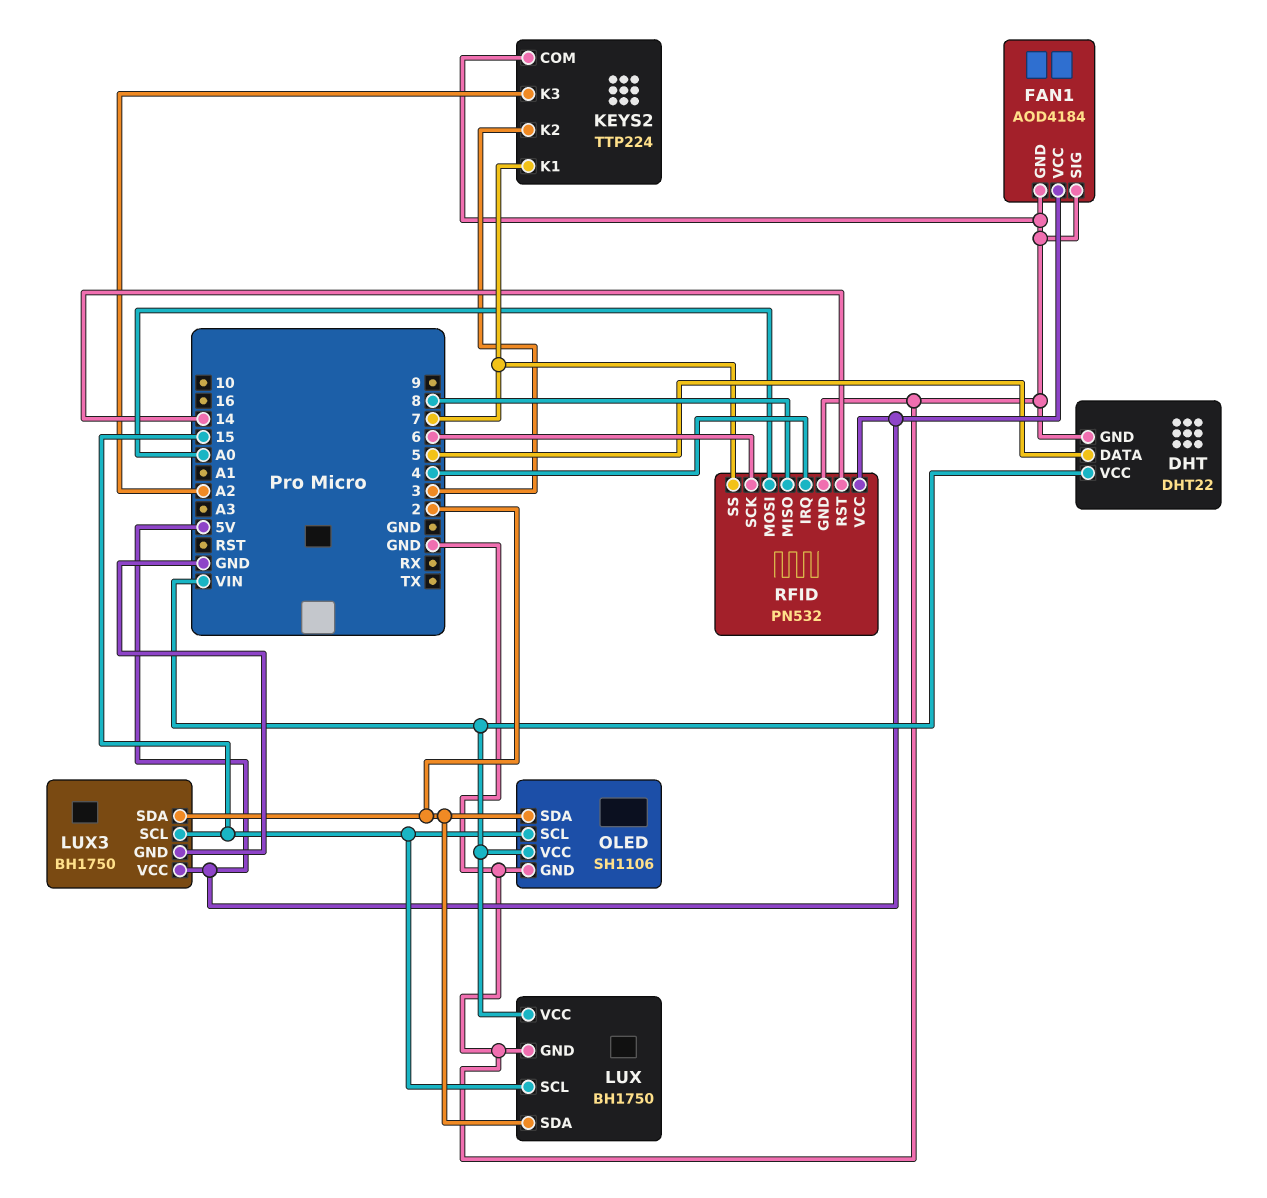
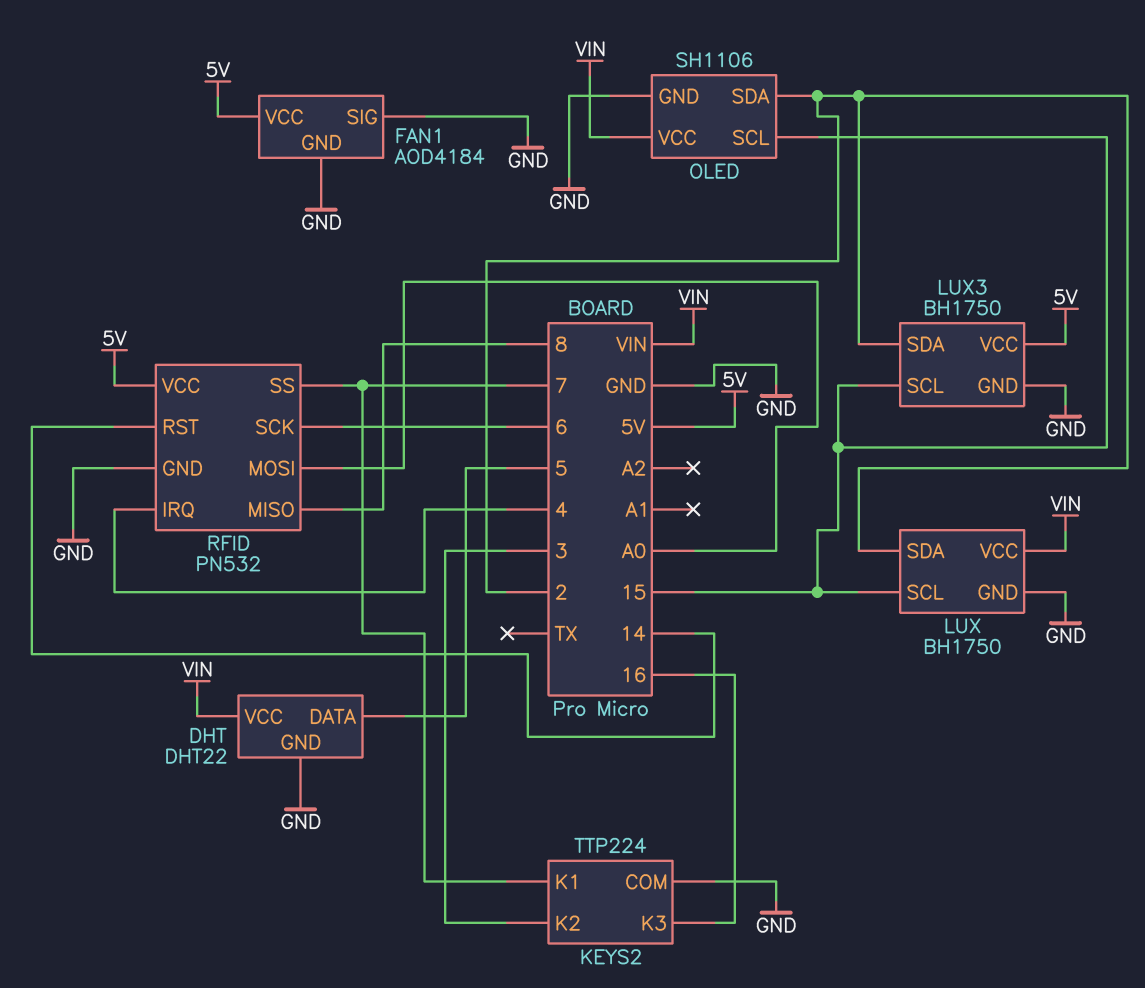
KEYS2 pin K3: A2 -> 16

